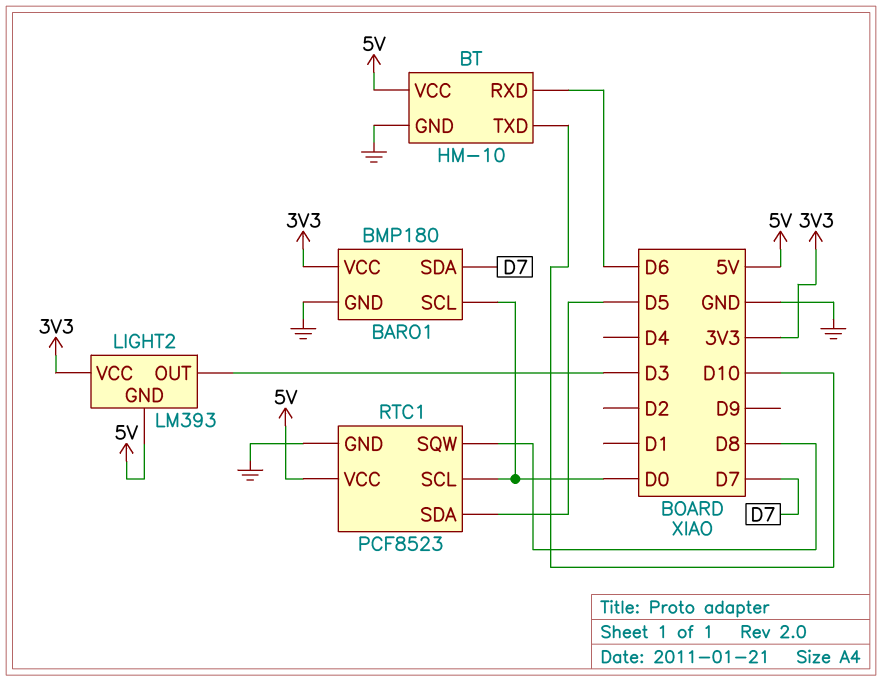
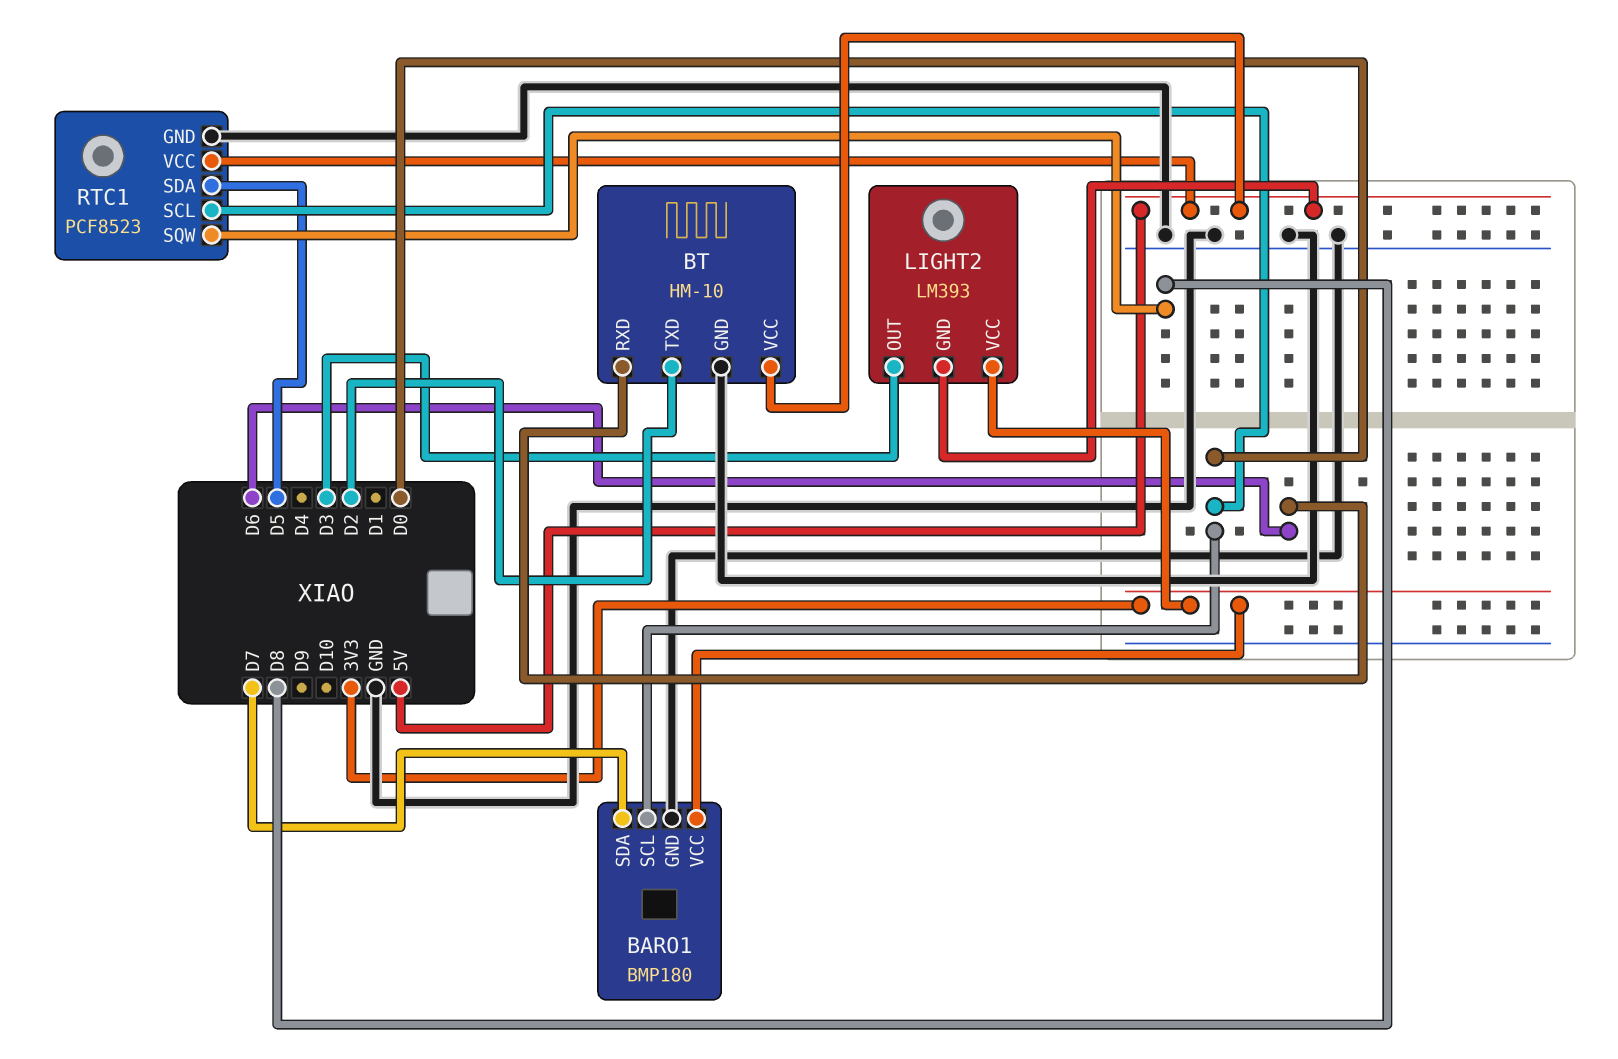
BT pin TXD: D10 -> D2

